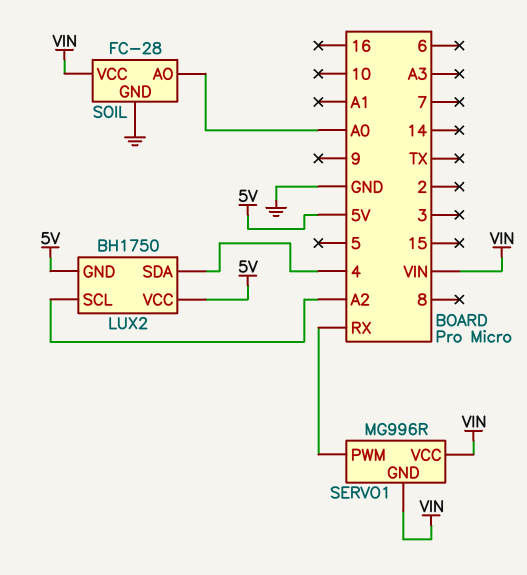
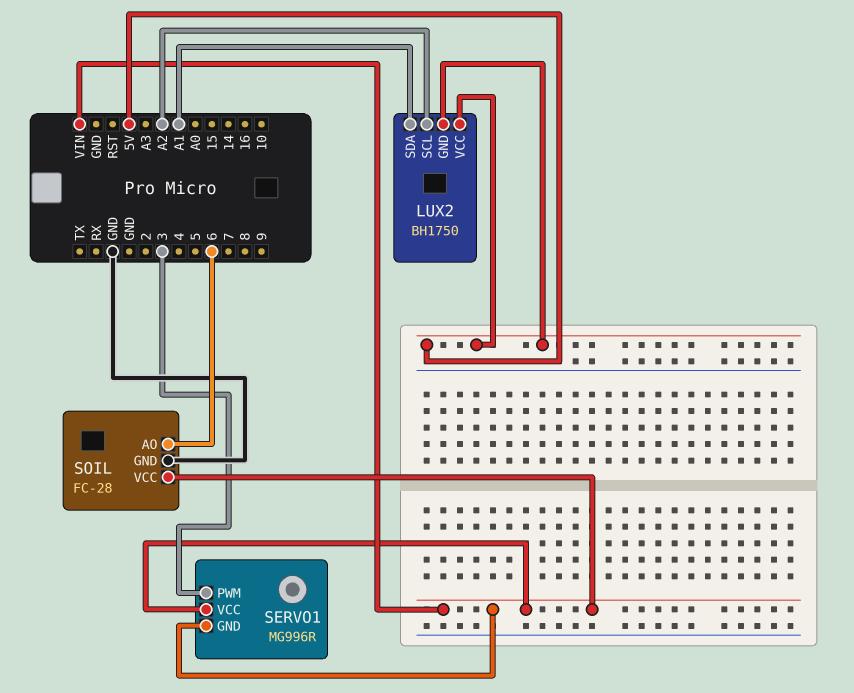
LUX2 pin SDA: 4 -> A1
SERVO1 pin PWM: RX -> 3
SOIL pin AO: A0 -> 6

